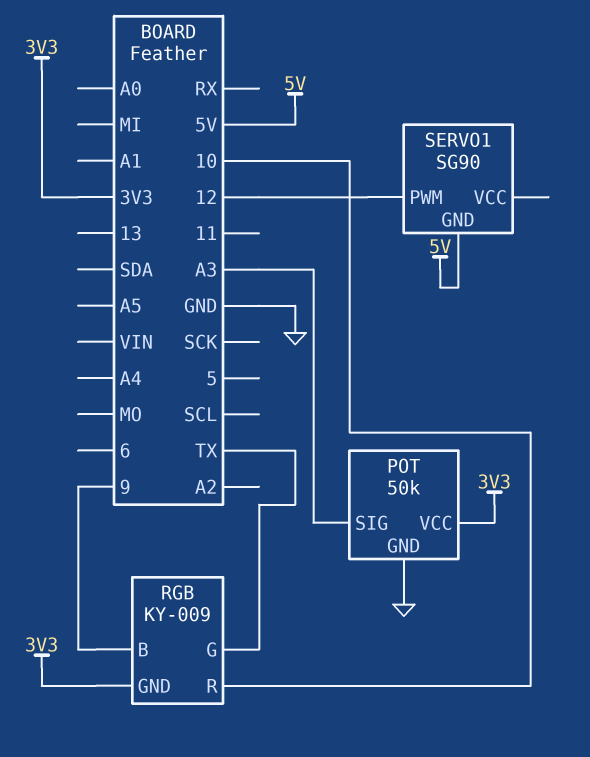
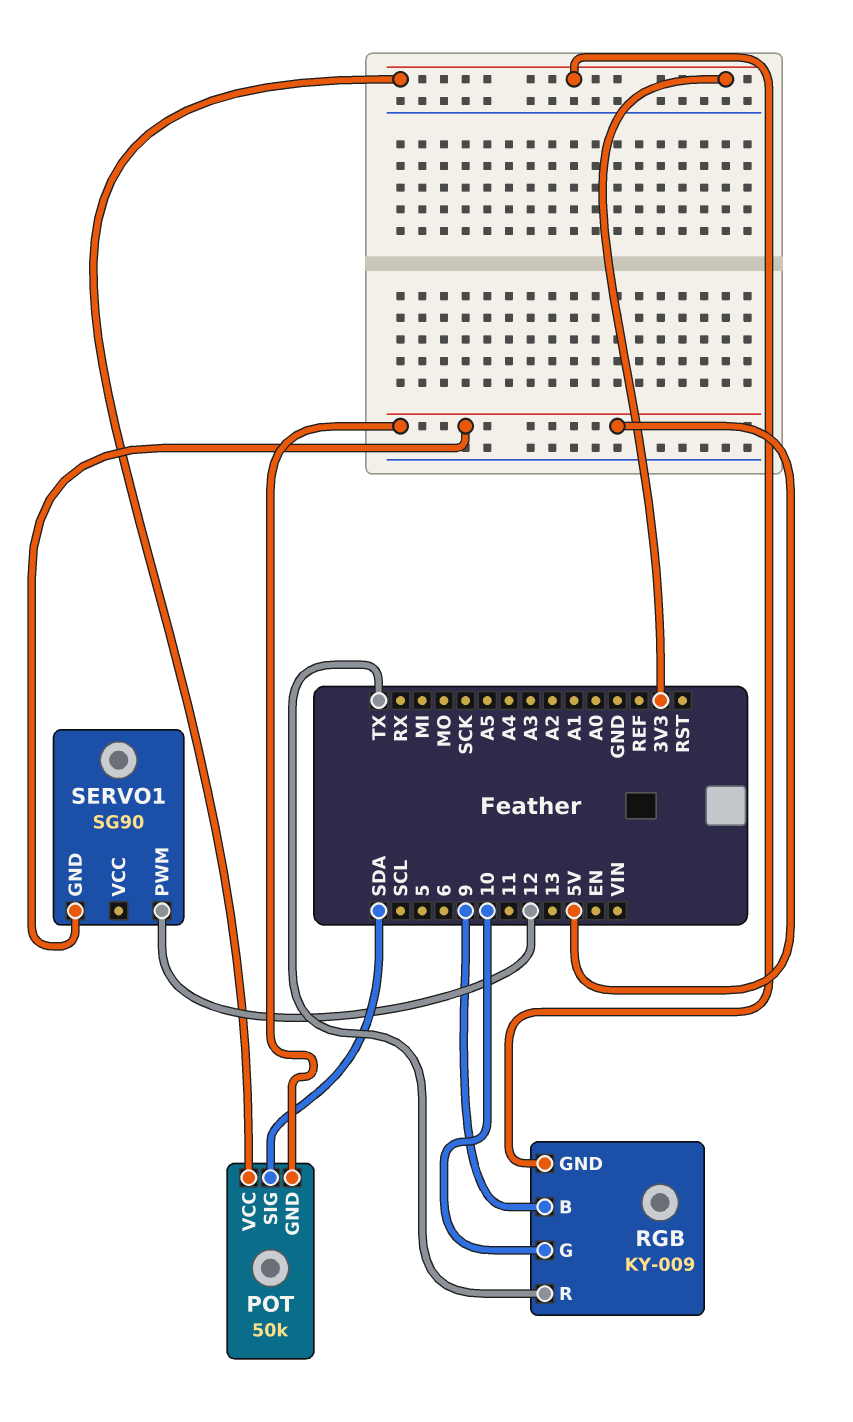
POT pin GND: GND -> 5V
POT pin SIG: A3 -> SDA
RGB pin G: TX -> 10
RGB pin R: 10 -> TX

